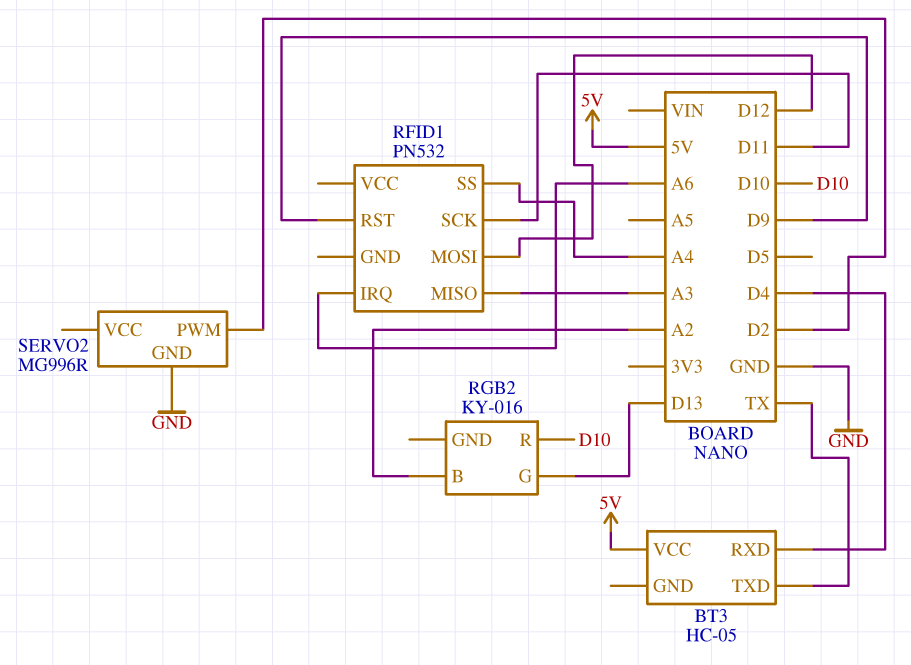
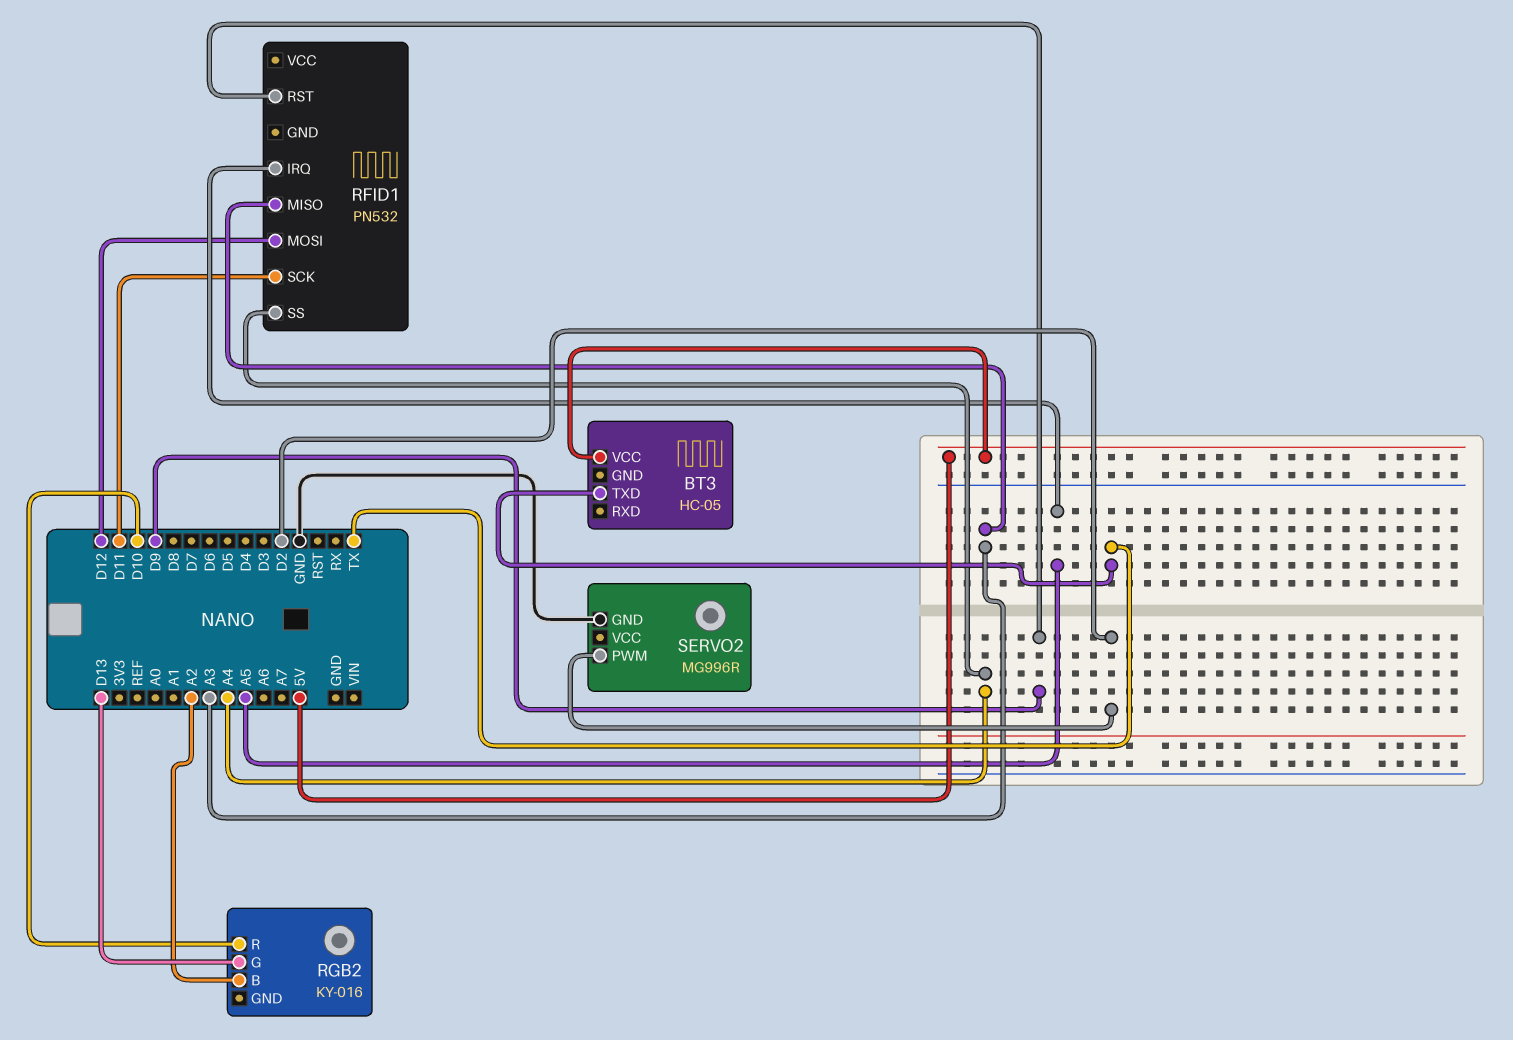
BT3 pin RXD: D4 -> none
RFID1 pin IRQ: A6 -> A5

